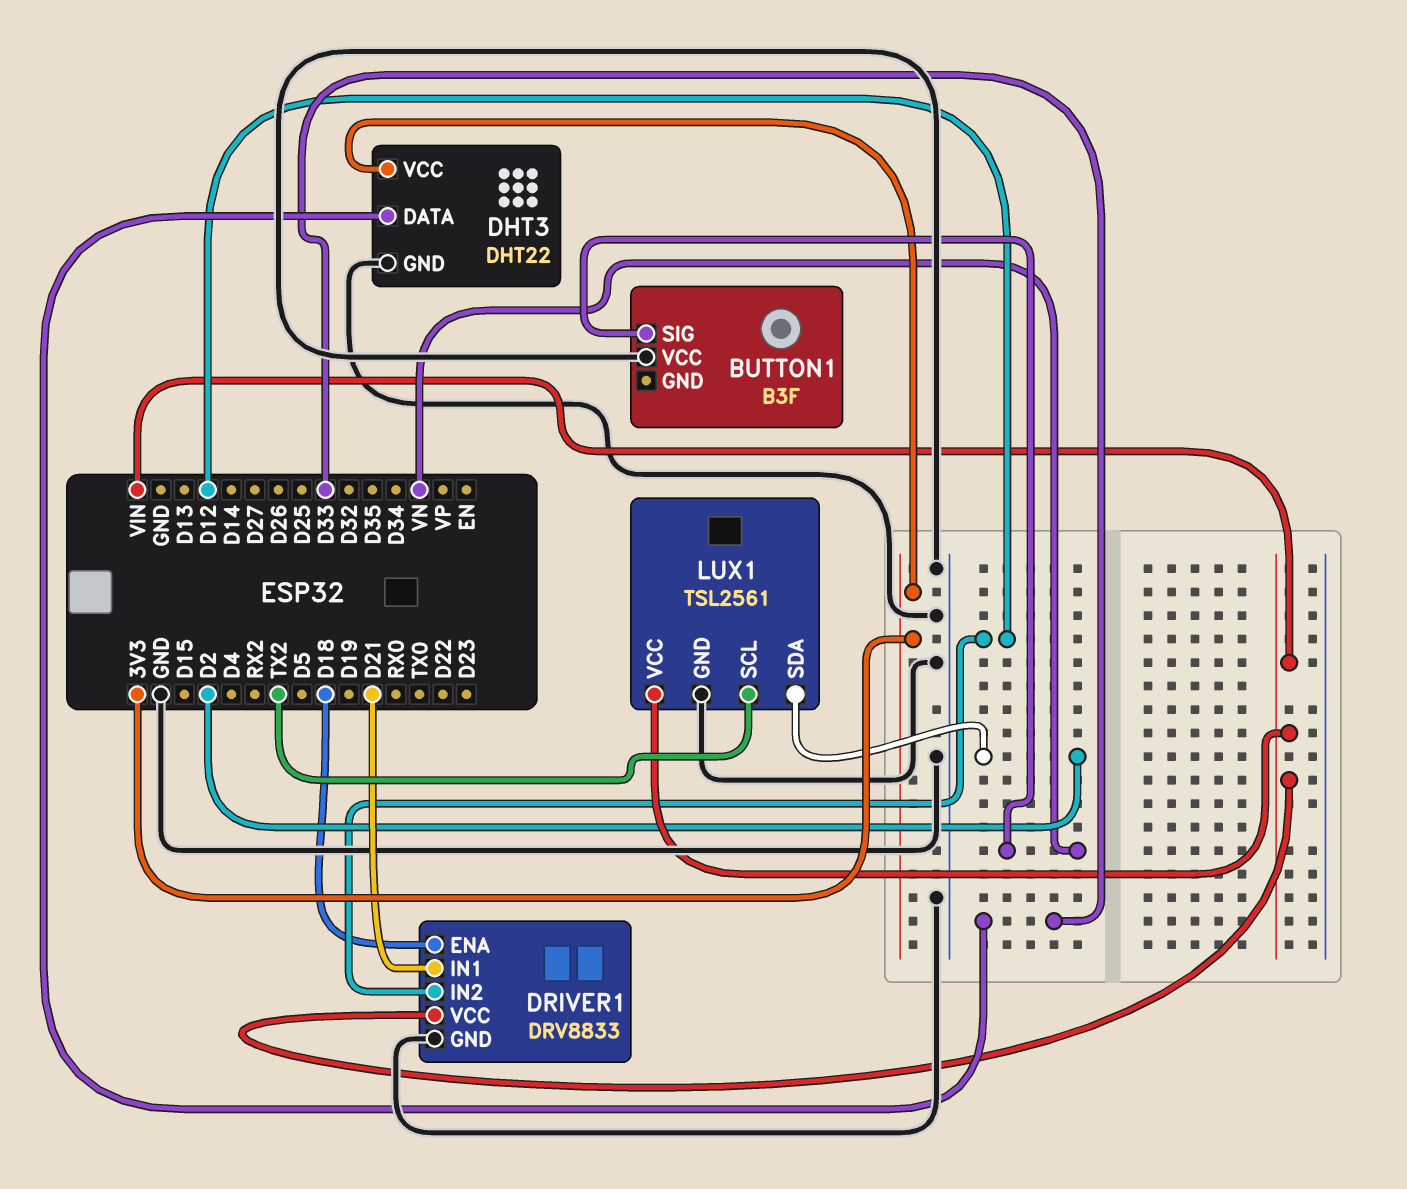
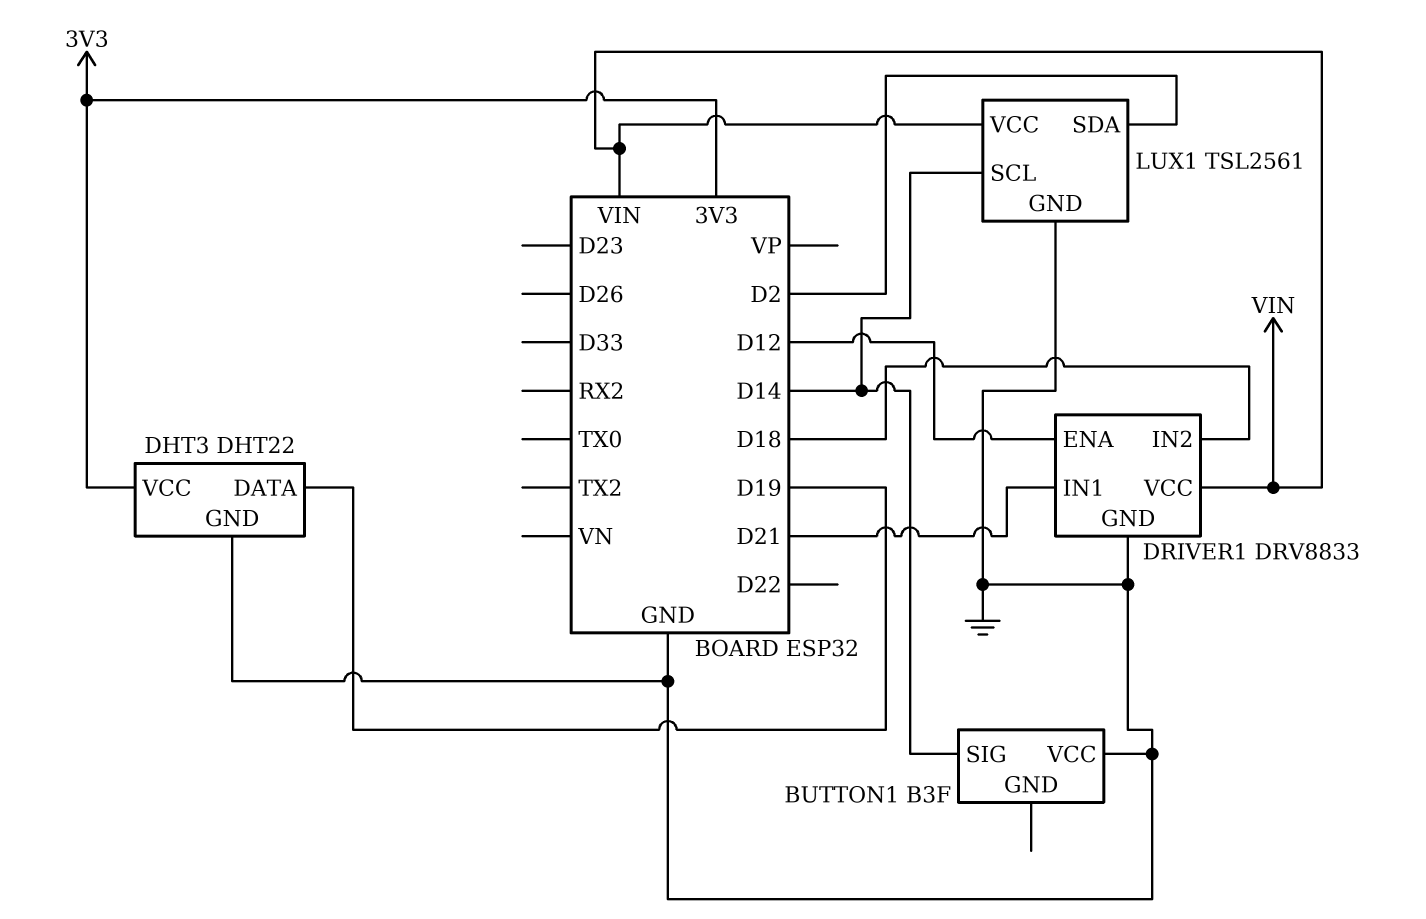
BUTTON1 pin SIG: VN -> D14
DHT3 pin DATA: D33 -> D19
DRIVER1 pin ENA: D18 -> D12
DRIVER1 pin IN2: D12 -> D18
LUX1 pin SCL: TX2 -> D14

